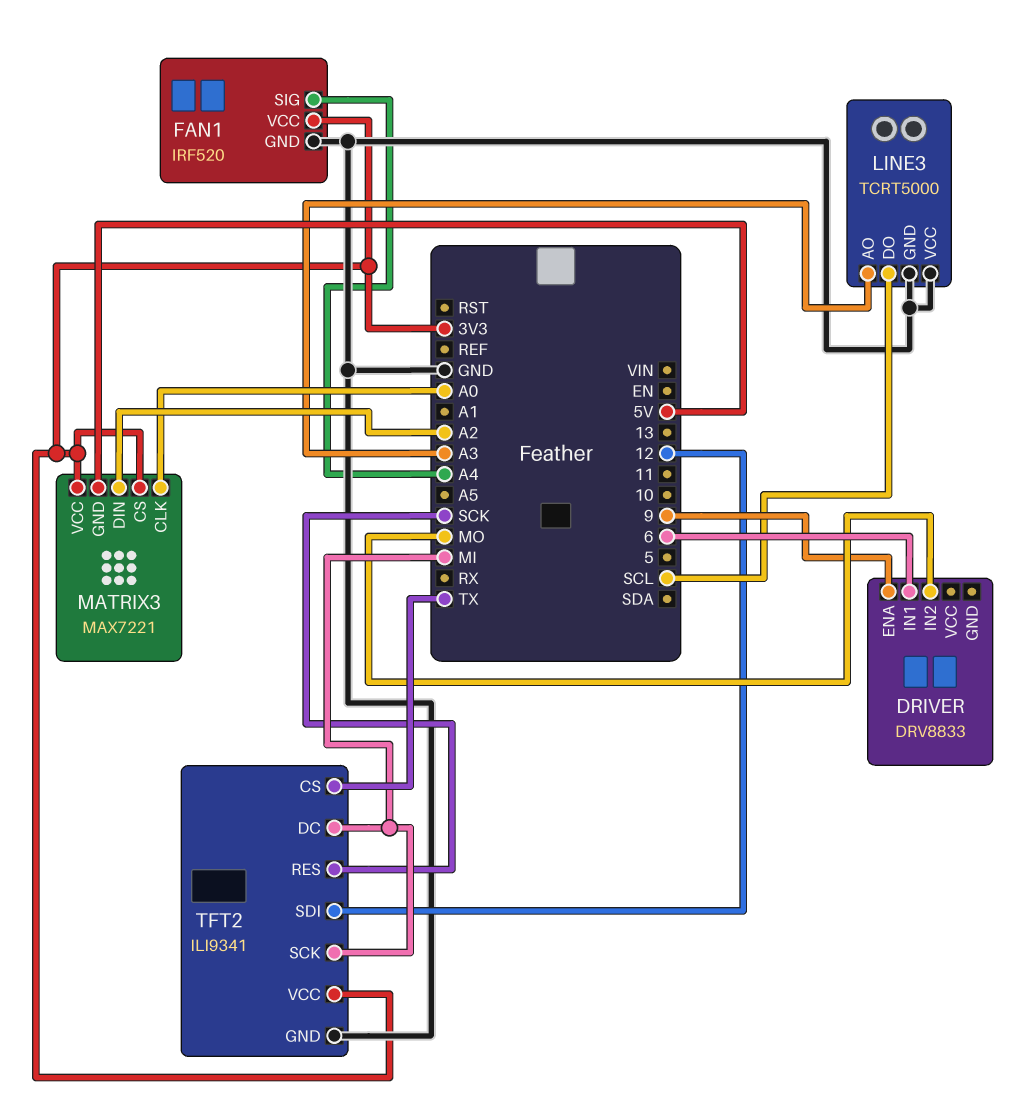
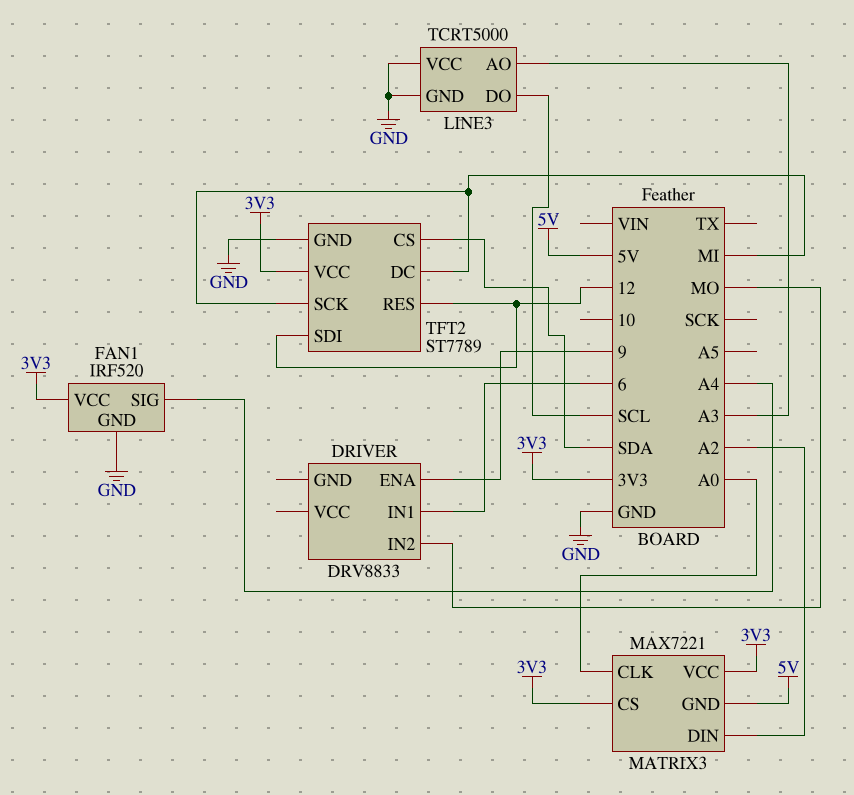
TFT2: ILI9341 -> ST7789
TFT2 pin CS: TX -> SDA
TFT2 pin RES: SCK -> 12

